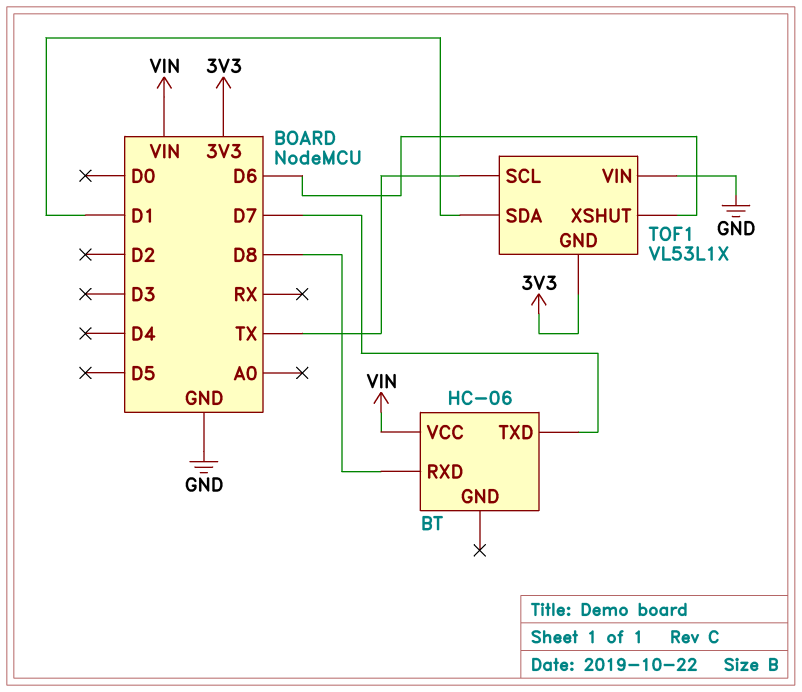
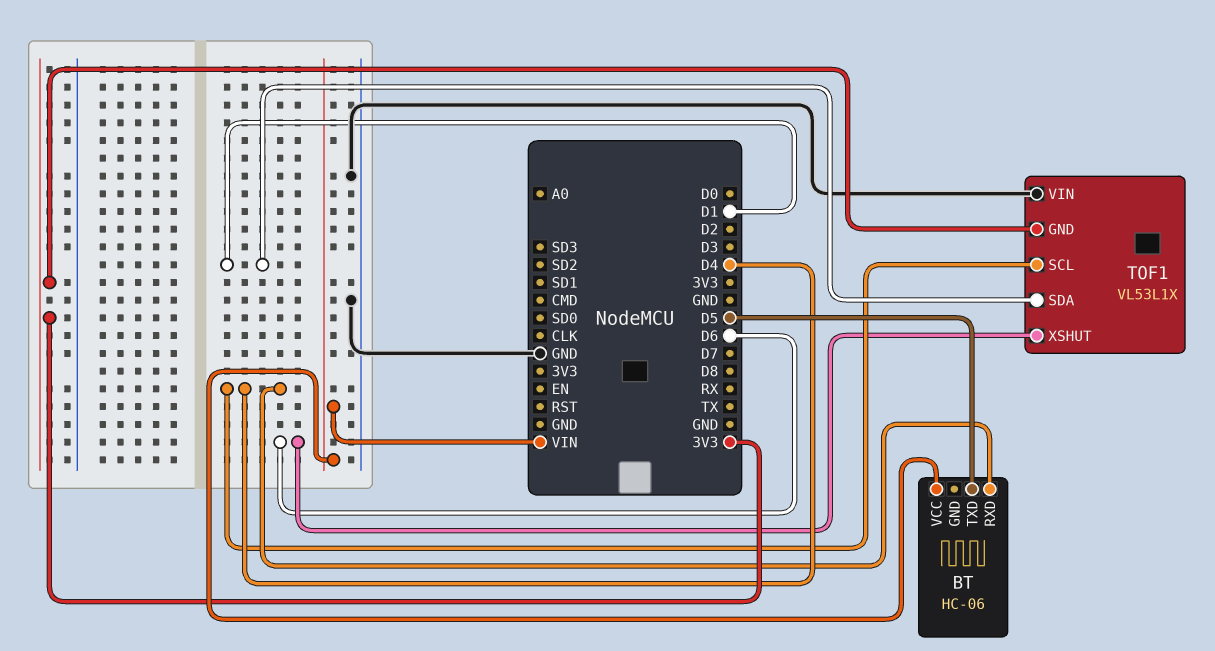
BT pin RXD: D8 -> D4
BT pin TXD: D7 -> D5
TOF1 pin SCL: TX -> D4

